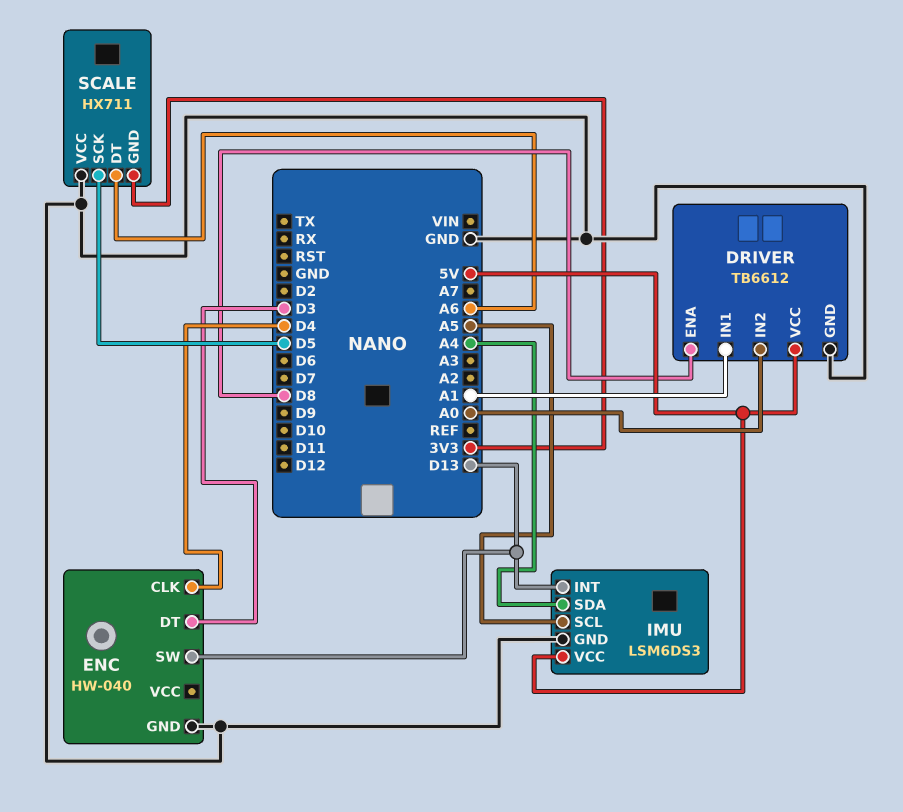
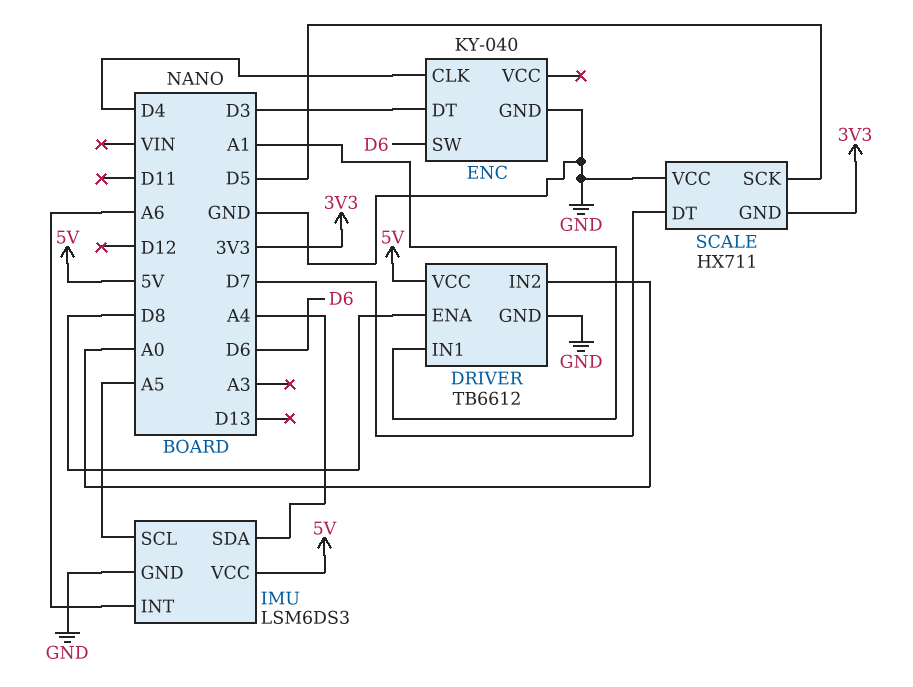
ENC: HW-040 -> KY-040
ENC pin SW: D13 -> D6
IMU pin INT: D13 -> A6
SCALE pin DT: A6 -> D7

